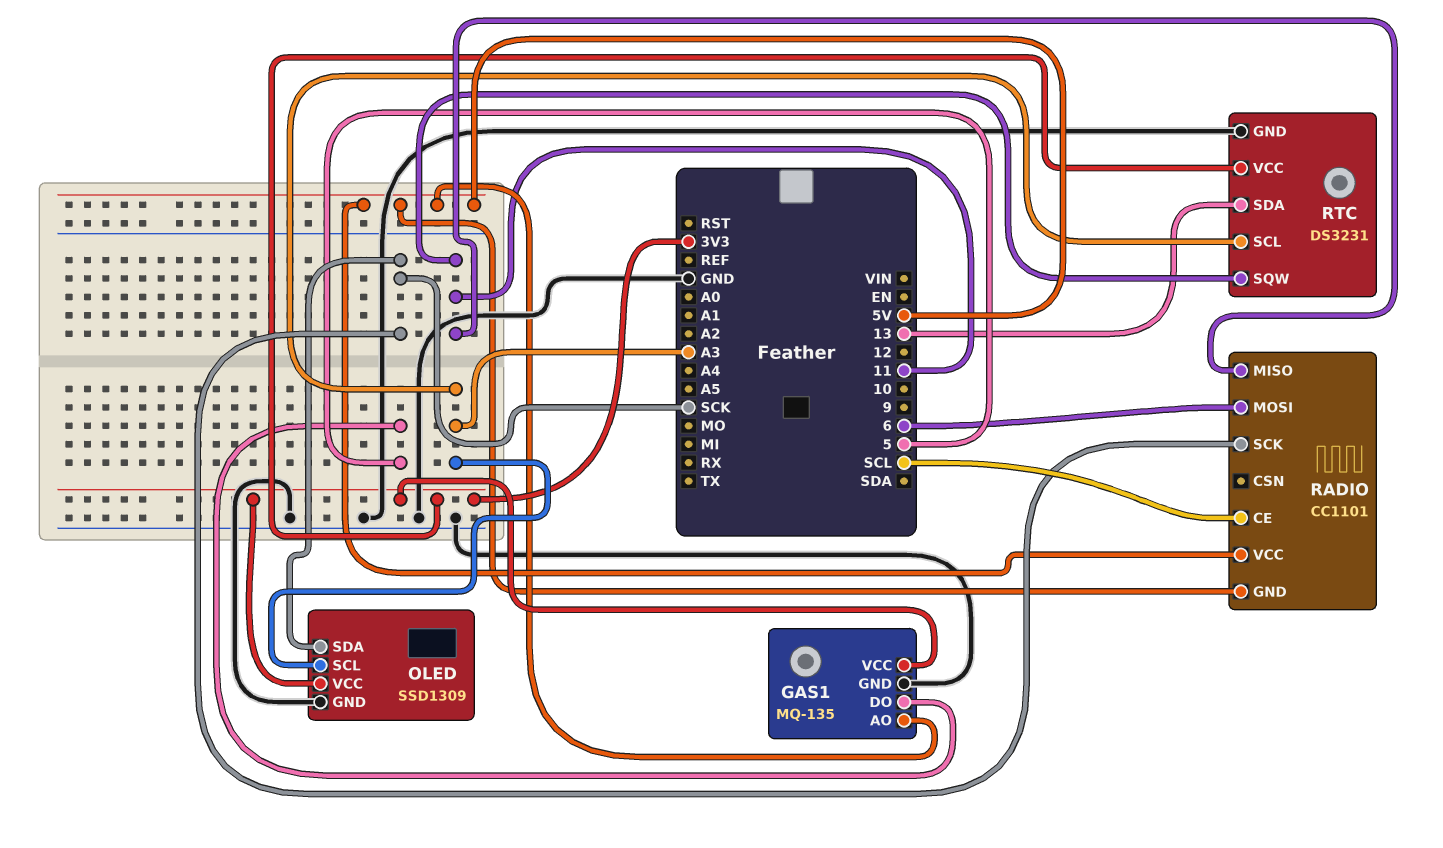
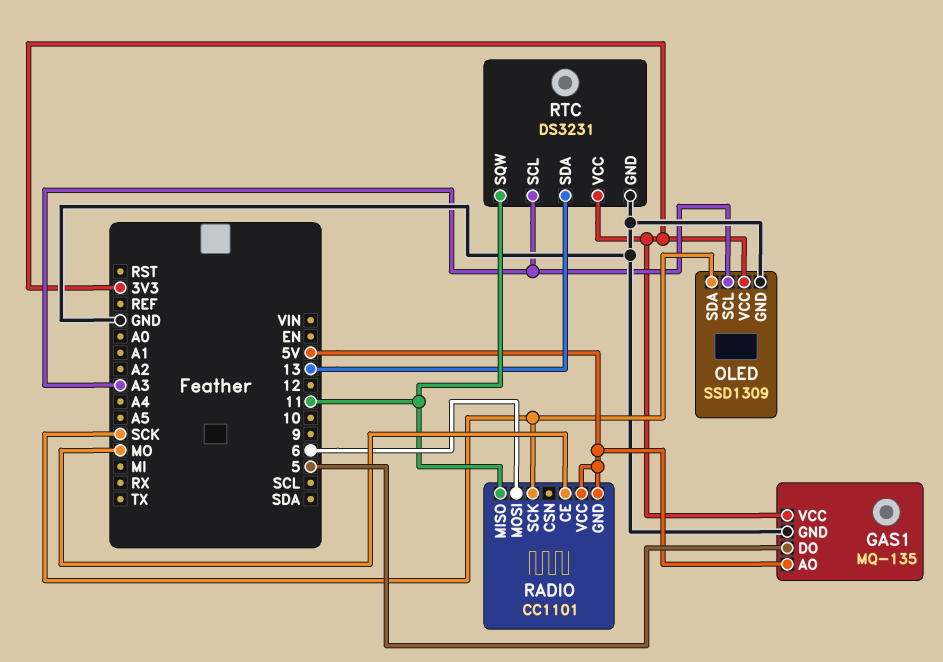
RADIO pin CE: SCL -> MO

